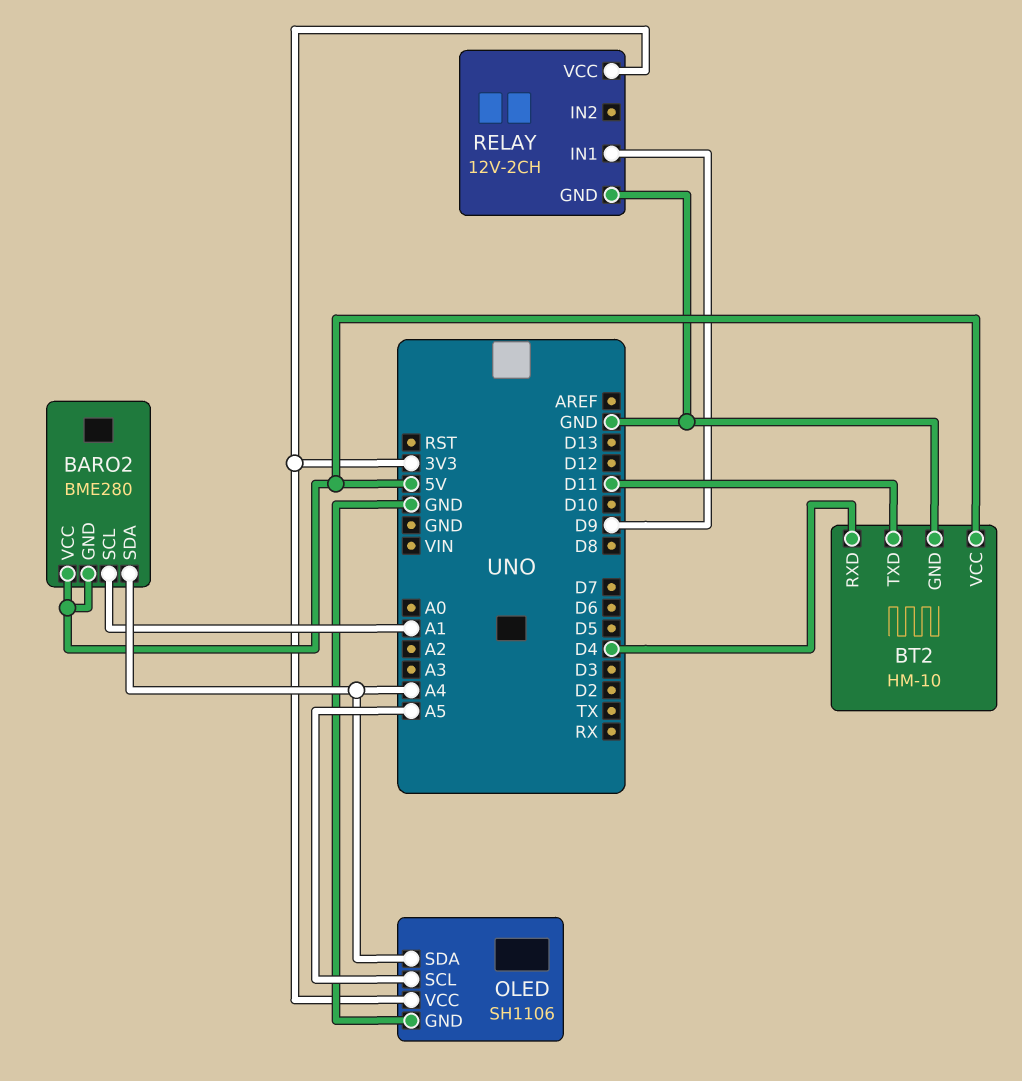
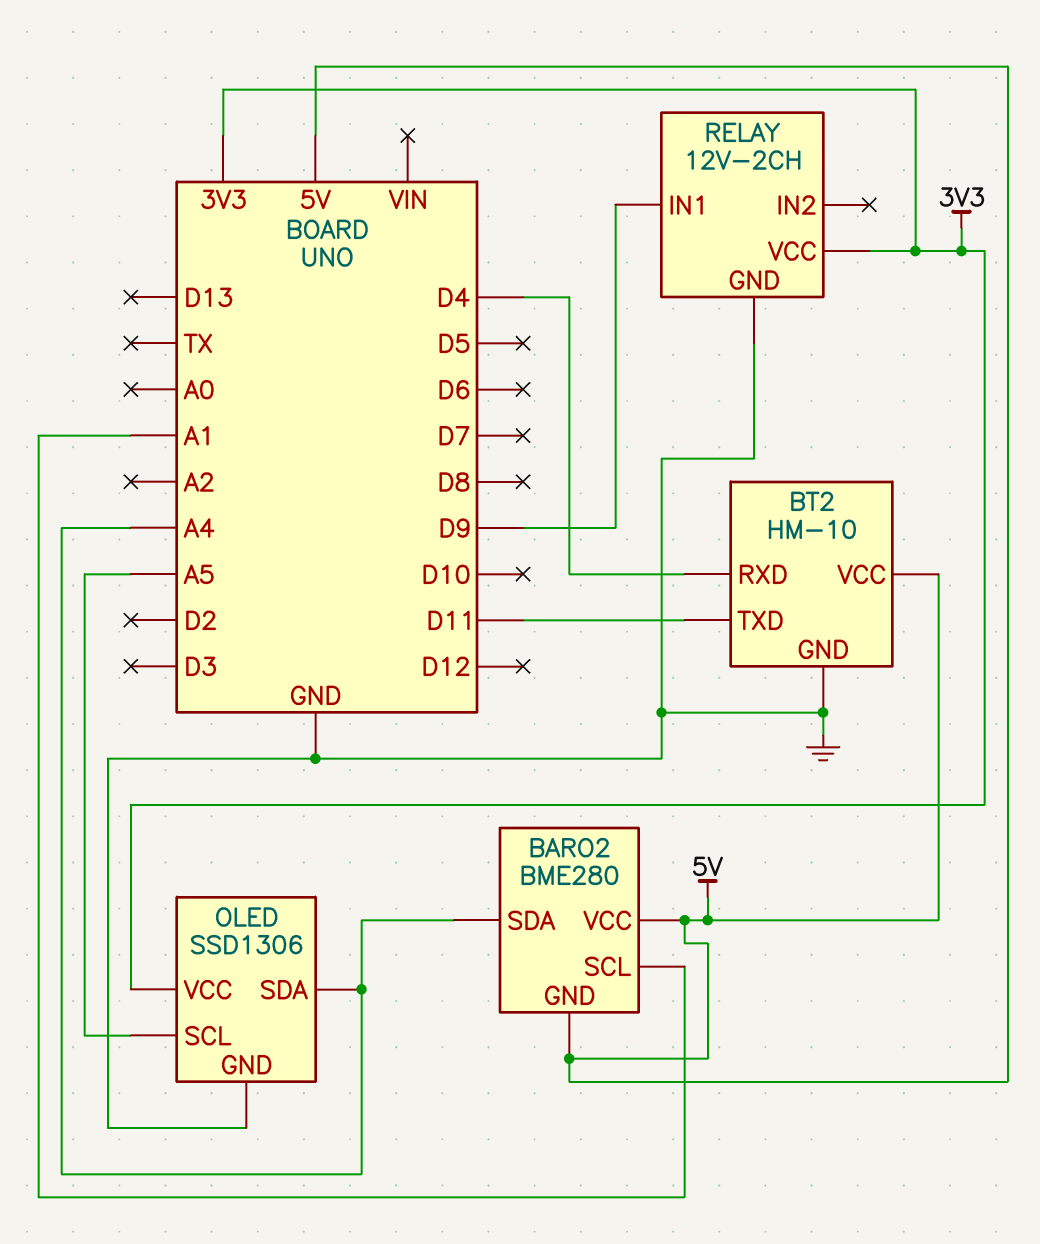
OLED: SH1106 -> SSD1306

